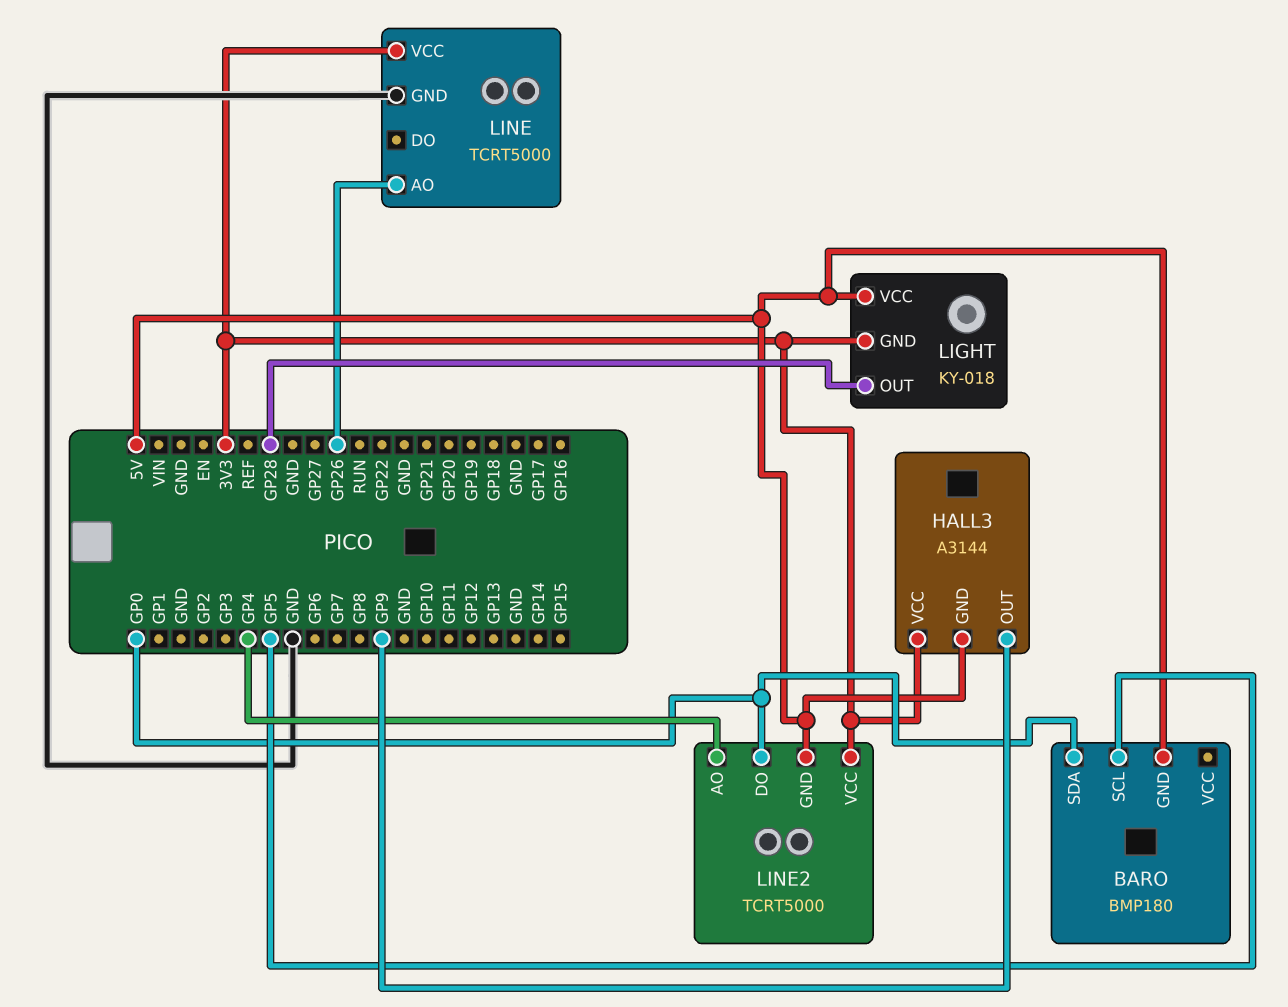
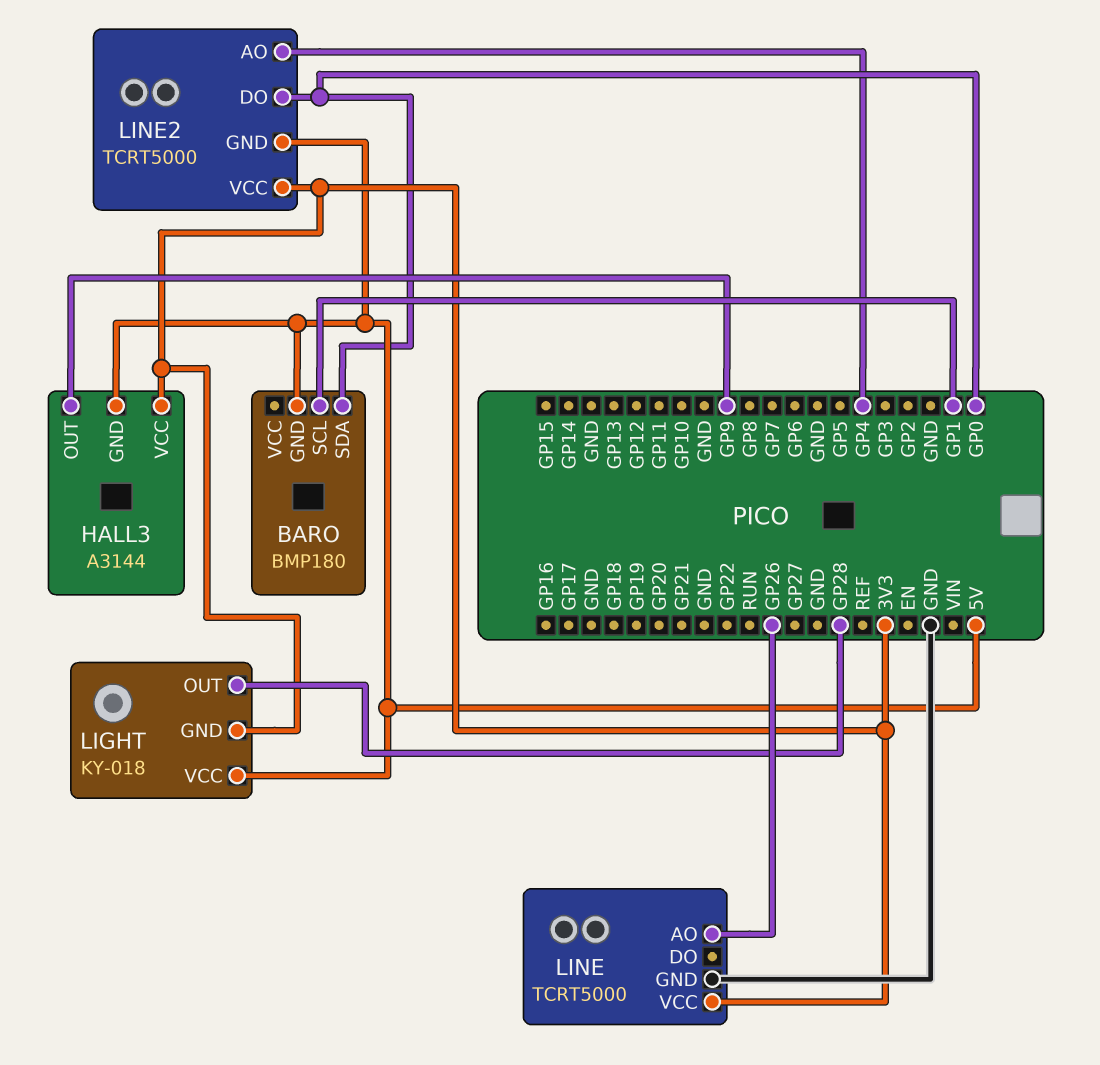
BARO pin SCL: GP5 -> GP1

